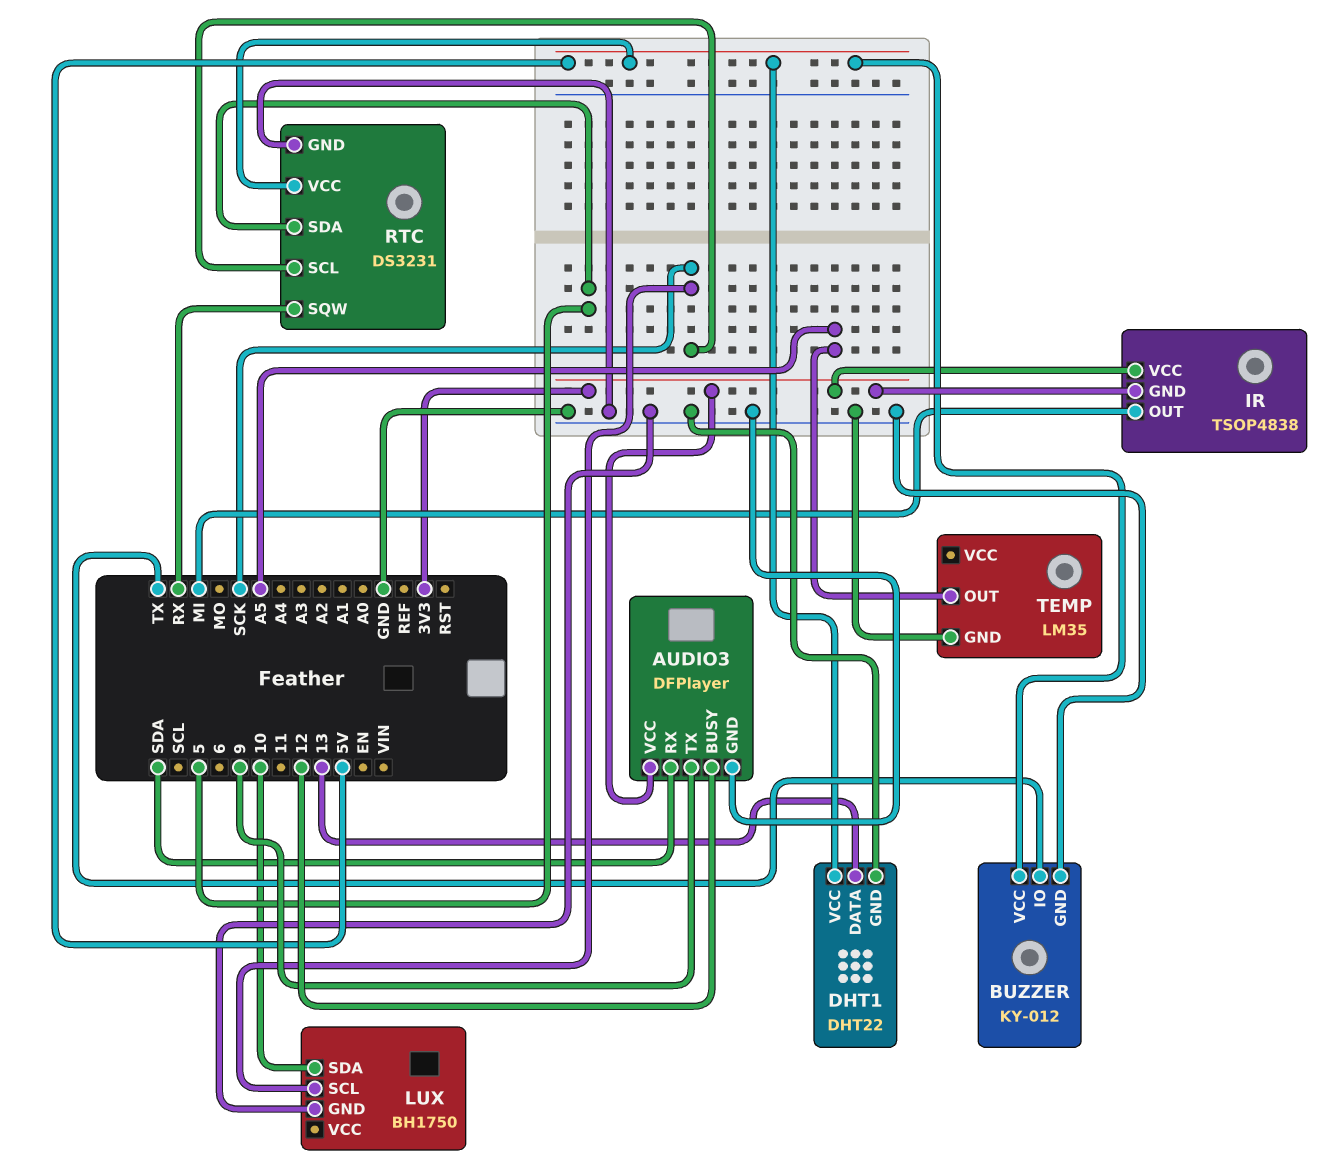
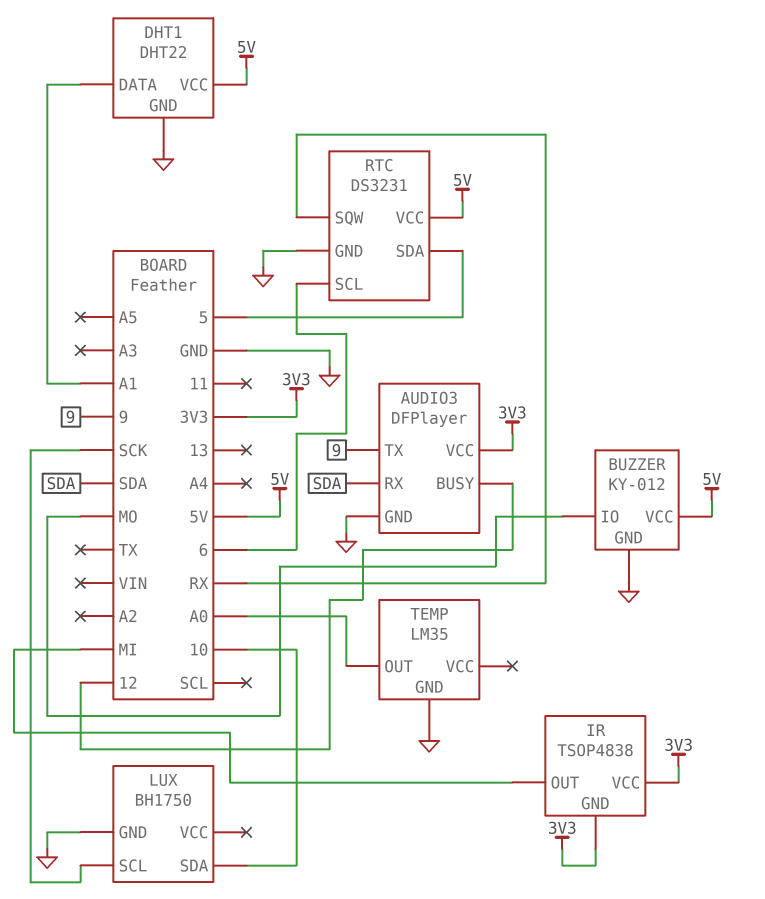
BUZZER pin IO: TX -> MO
DHT1 pin DATA: 13 -> A1
RTC pin SCL: SCK -> 6
TEMP pin OUT: A5 -> A0

